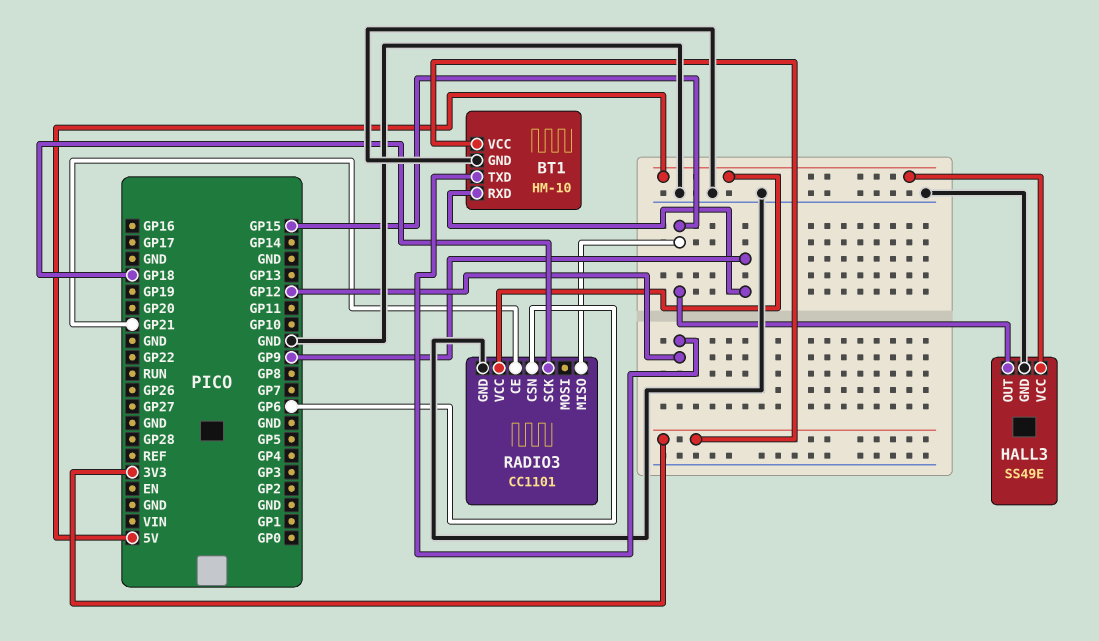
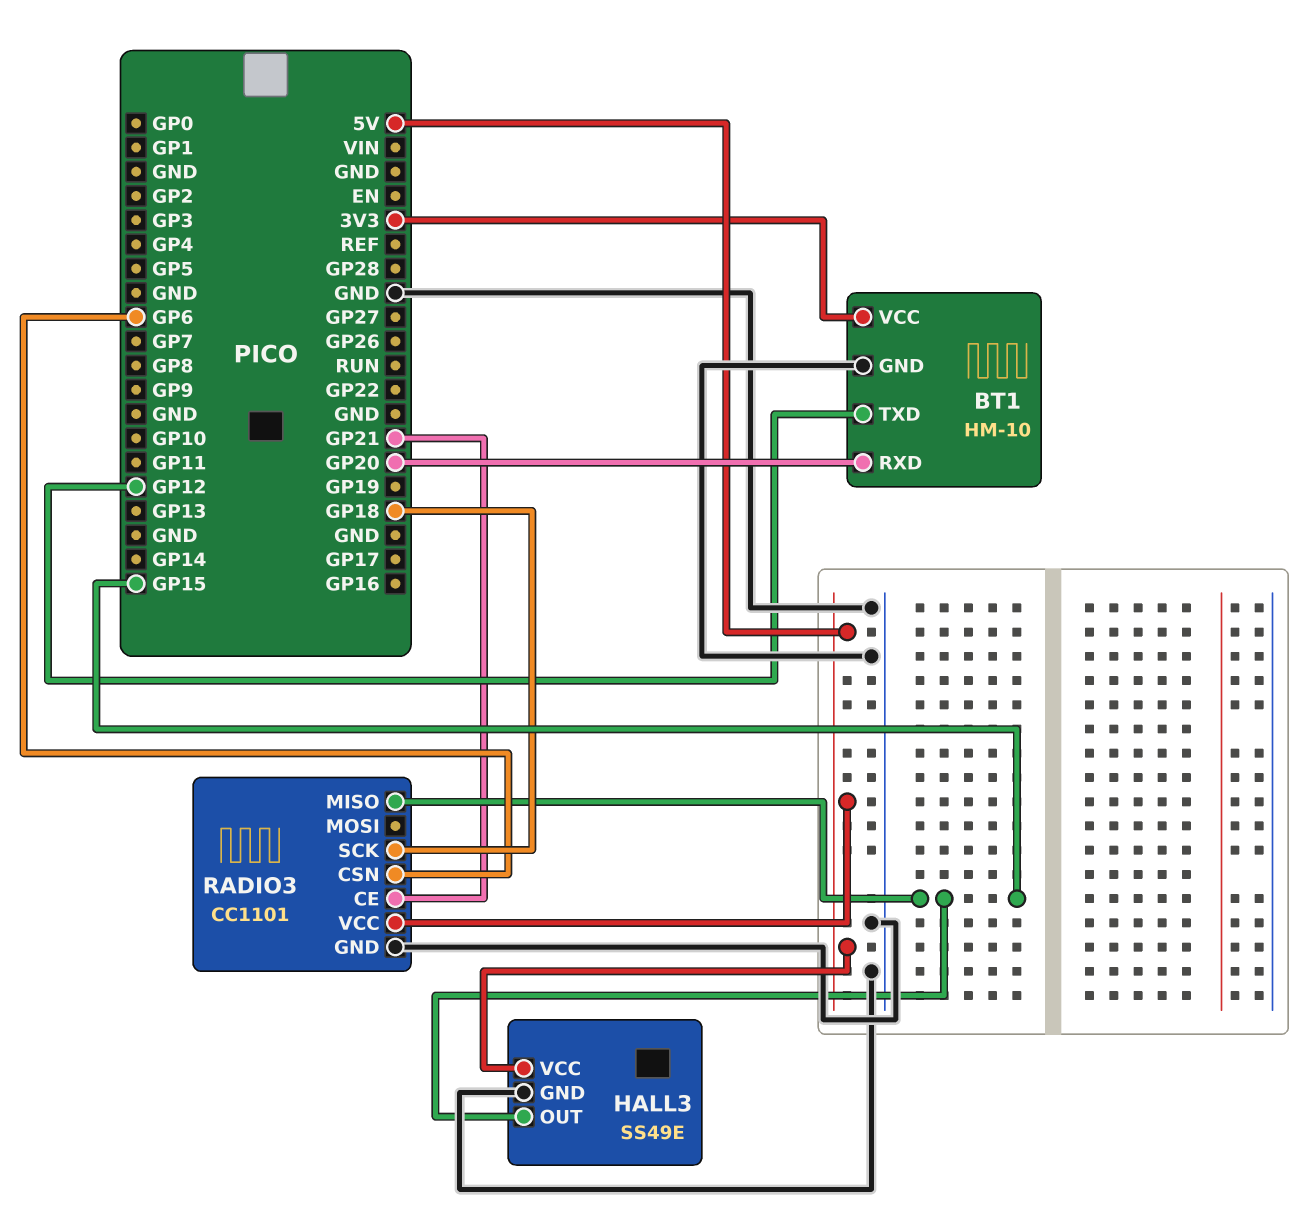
BT1 pin RXD: GP9 -> GP20

